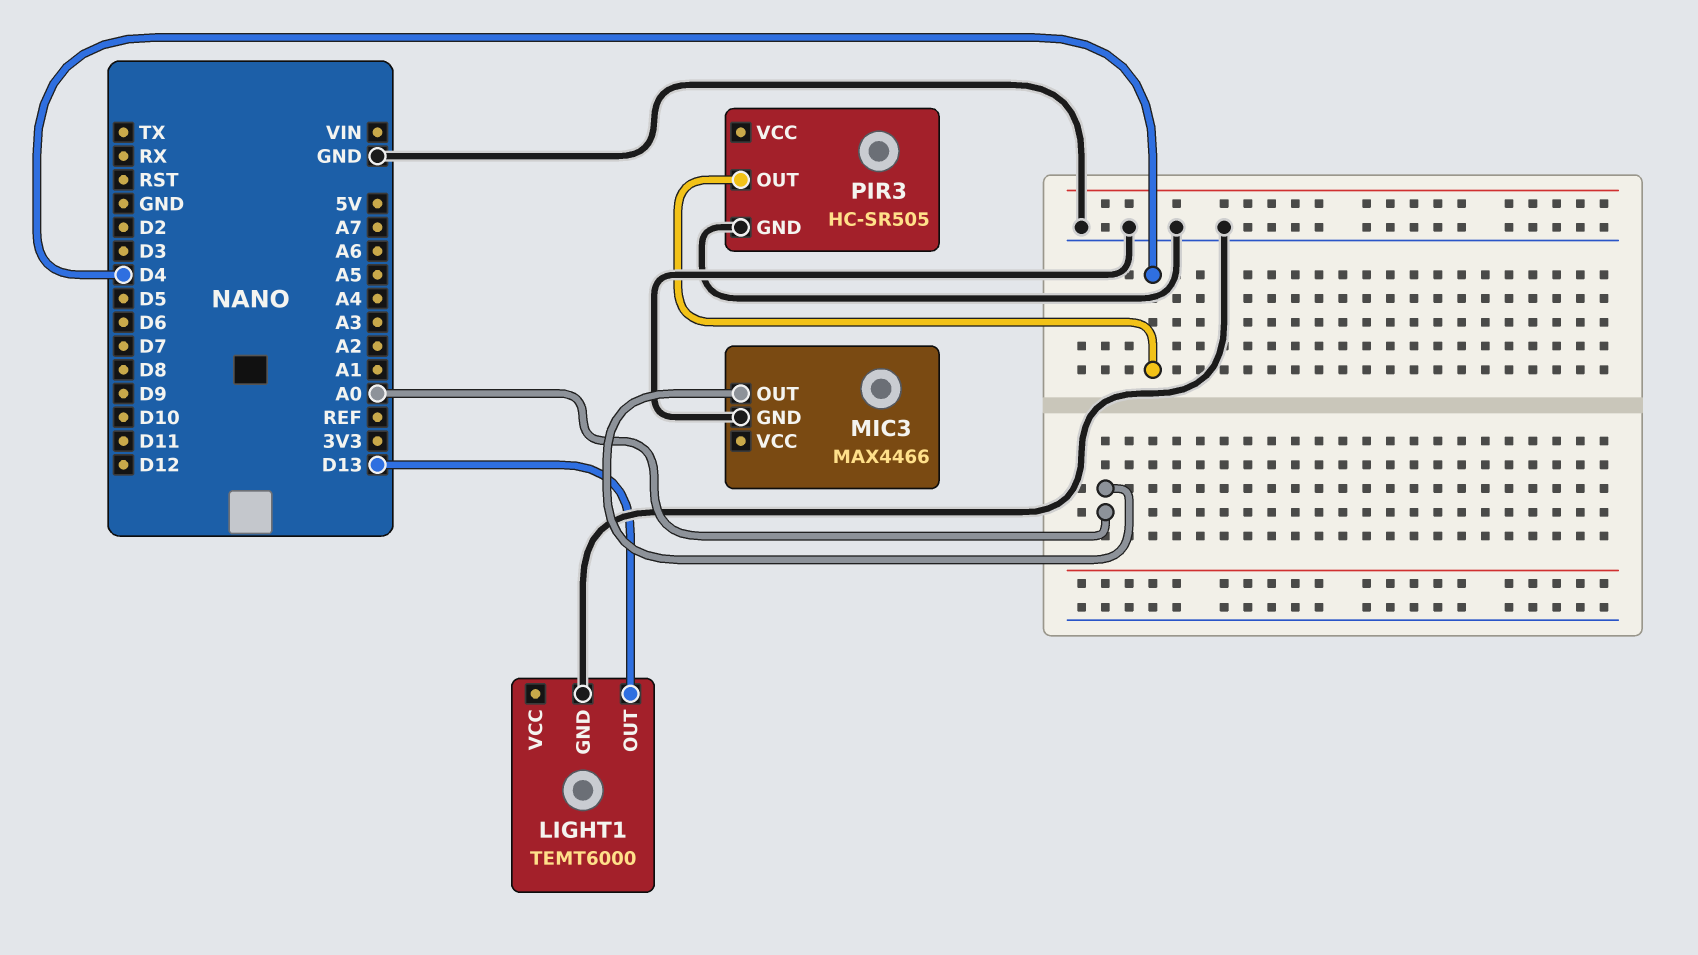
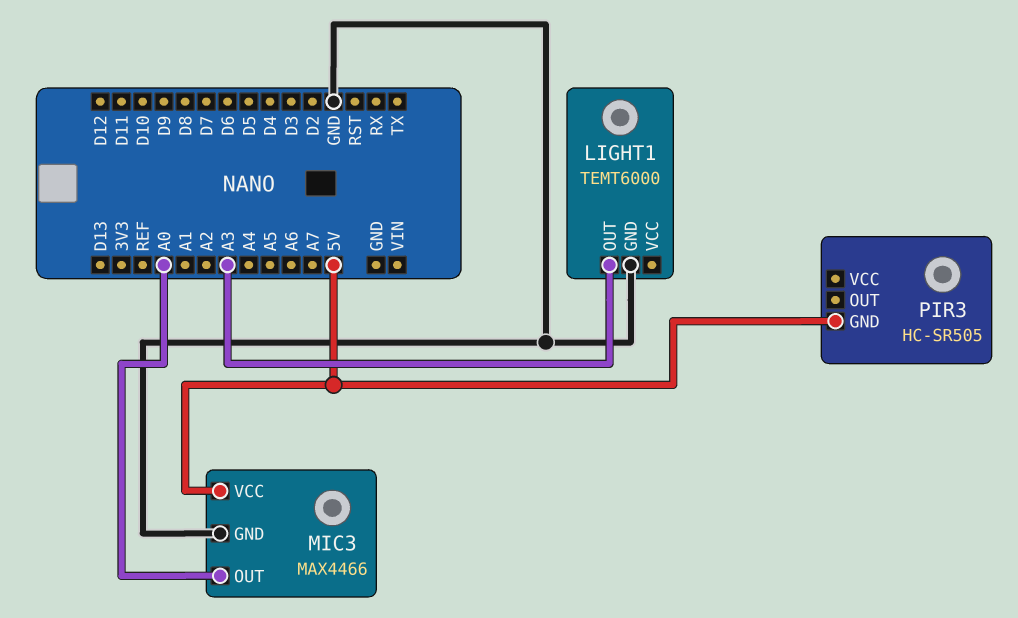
LIGHT1 pin OUT: D13 -> A3
MIC3 pin VCC: none -> 5V
PIR3 pin GND: GND -> 5V
PIR3 pin OUT: D4 -> none

